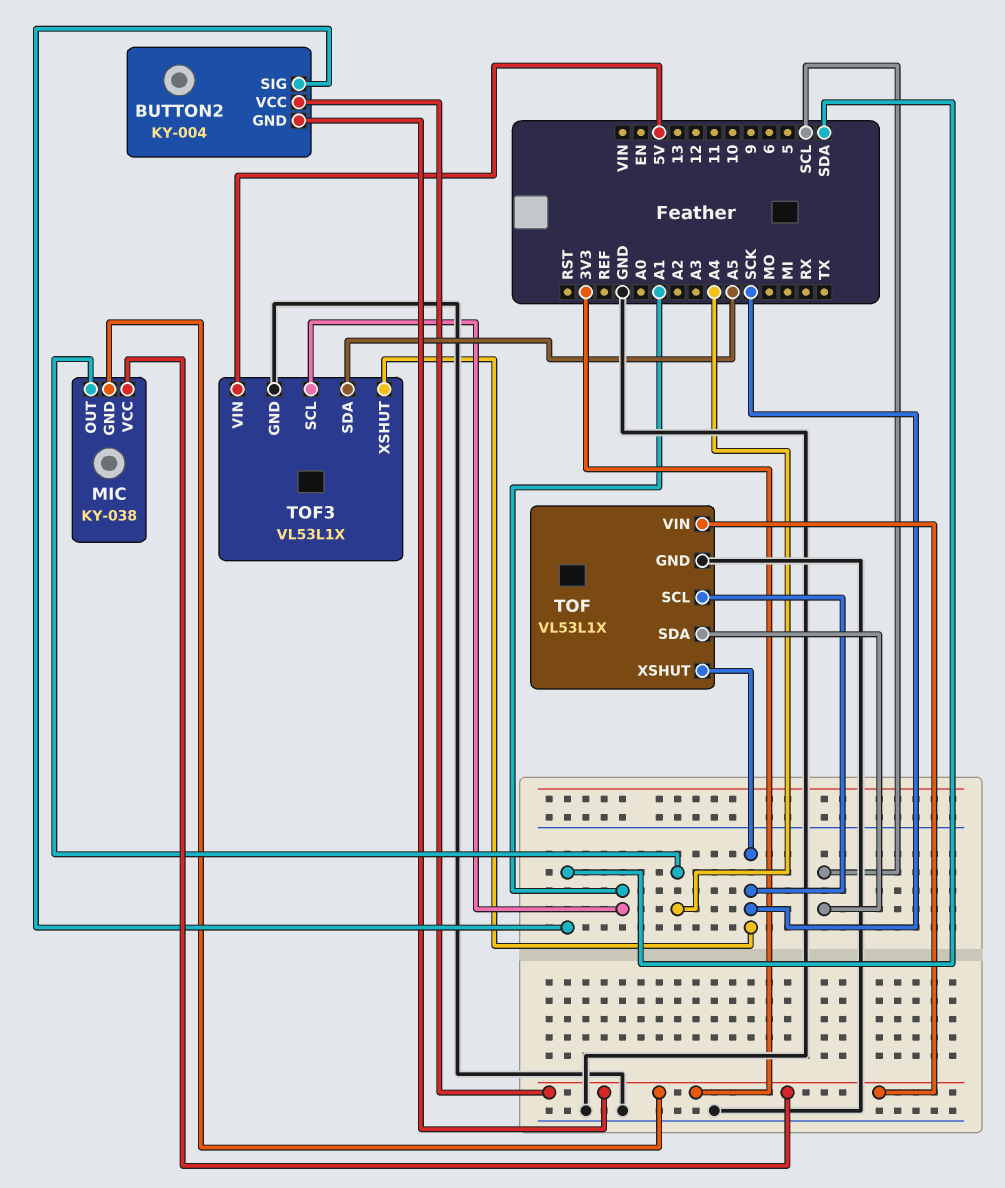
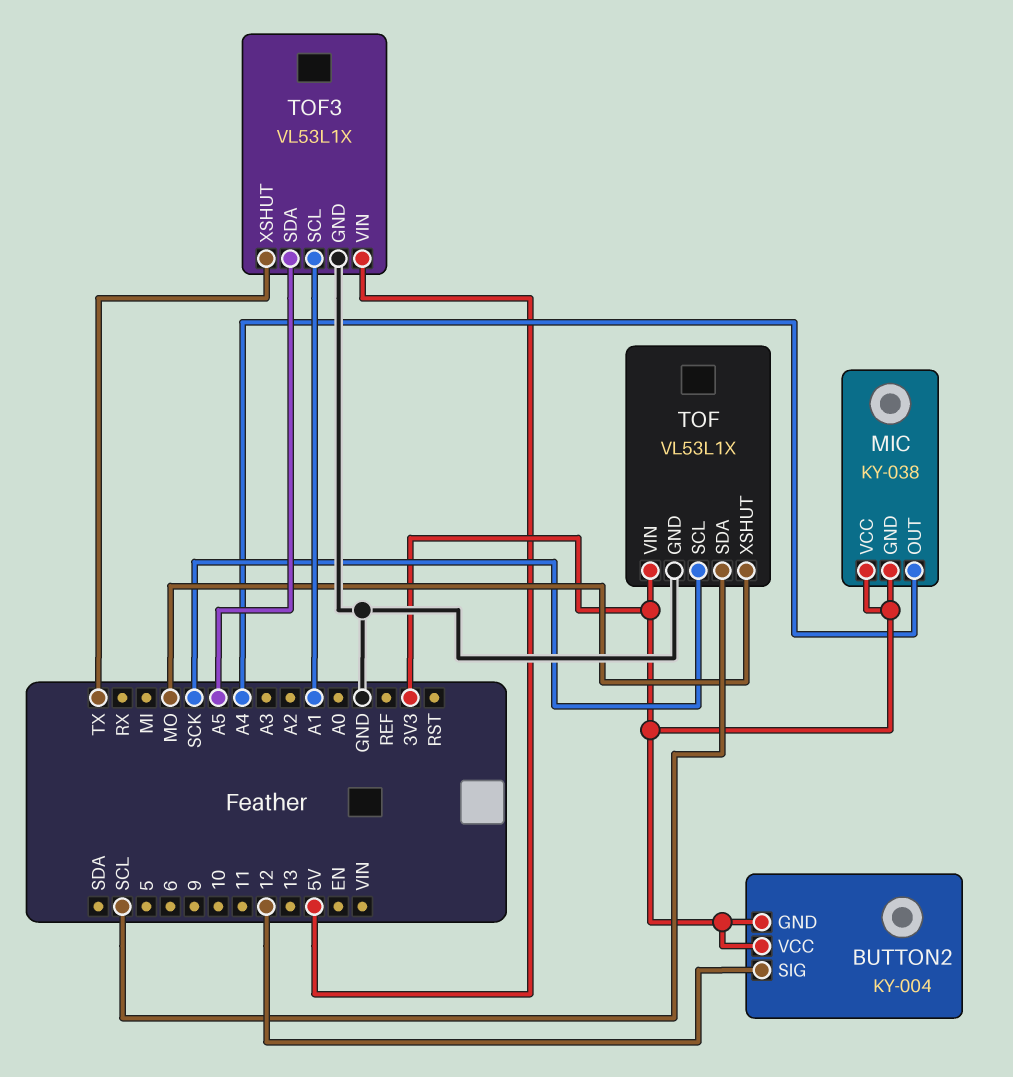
BUTTON2 pin SIG: SDA -> 12
TOF pin XSHUT: SCK -> MO
TOF3 pin XSHUT: SCK -> TX

